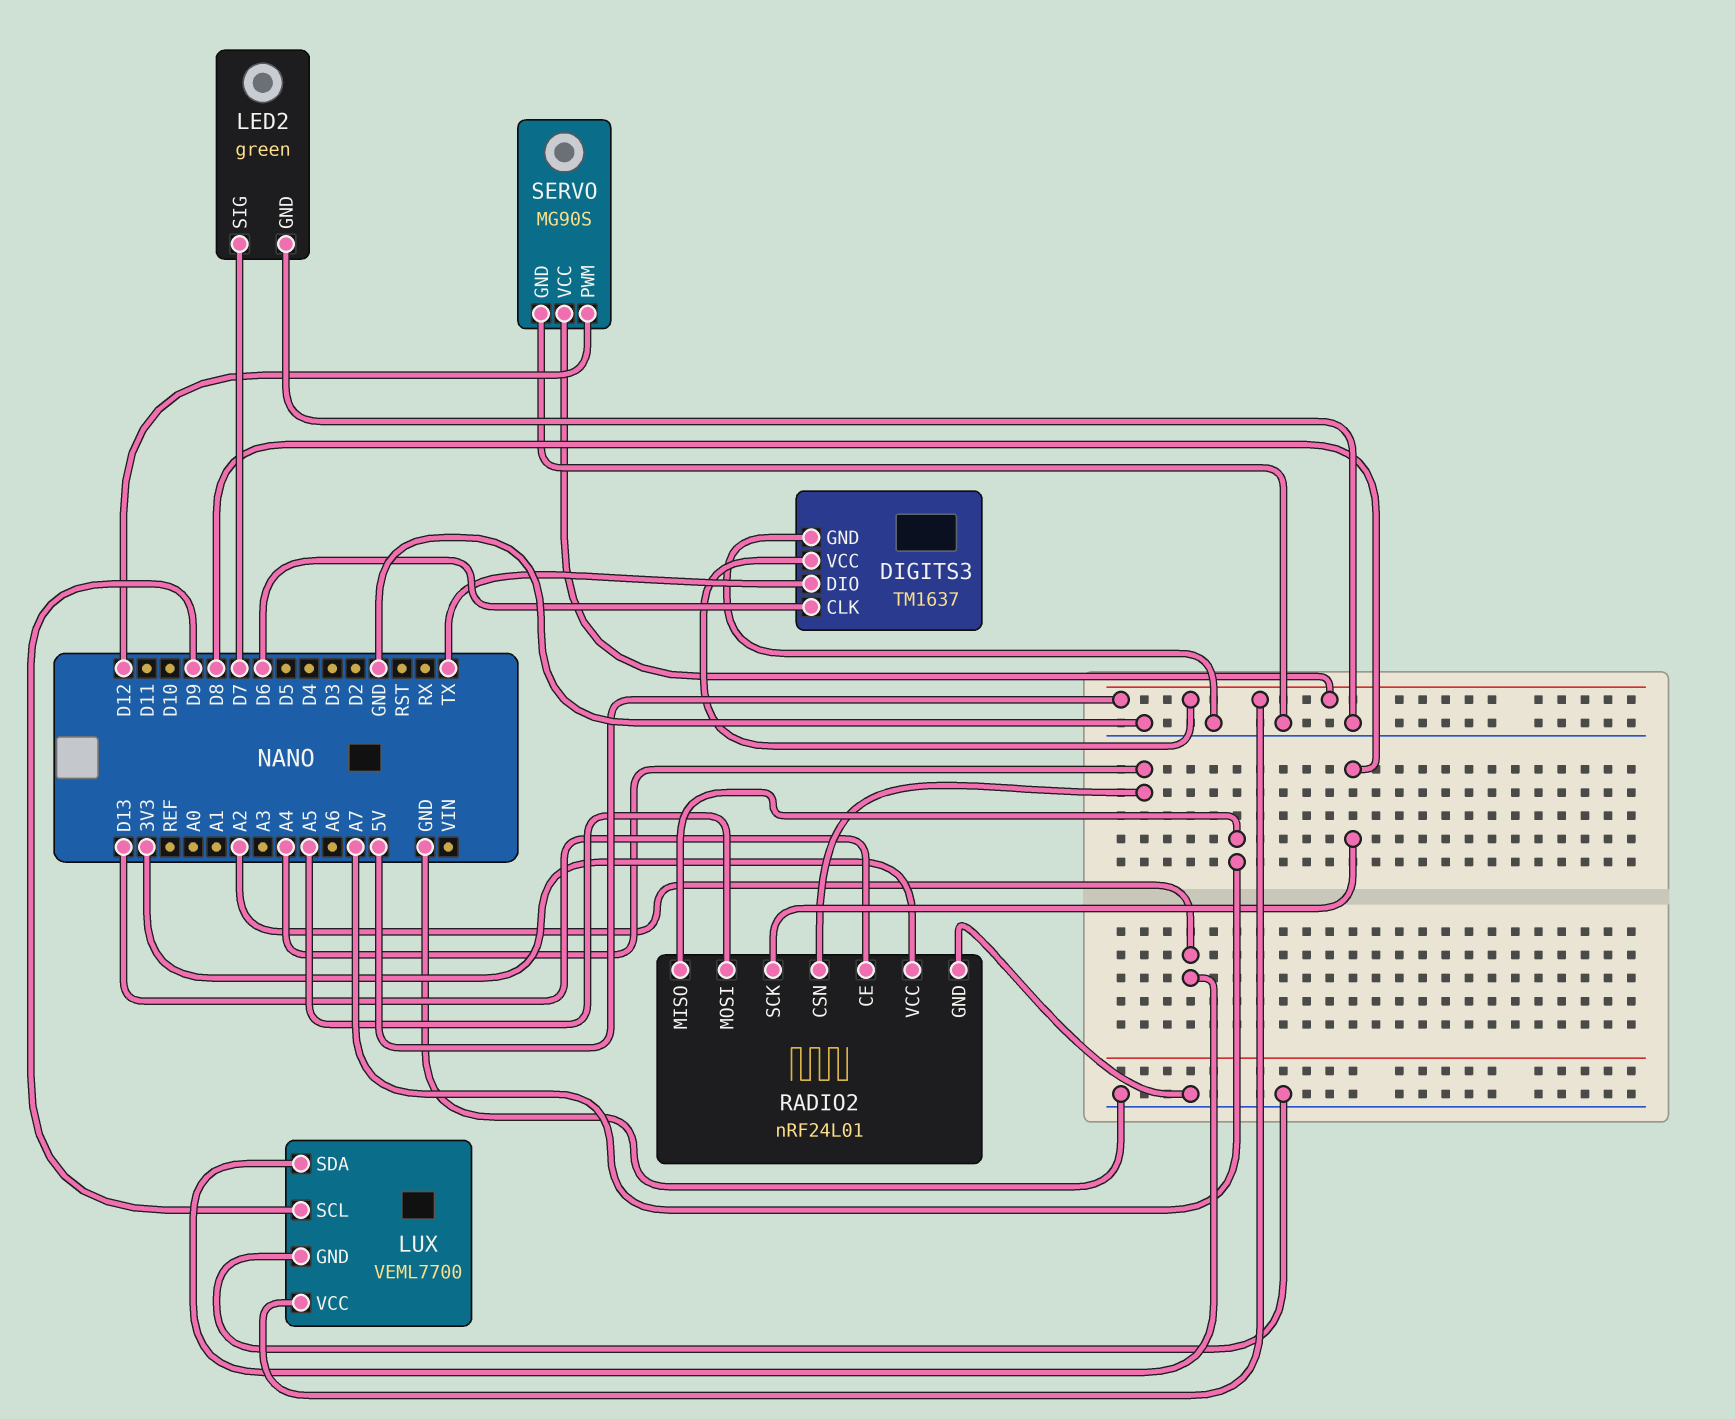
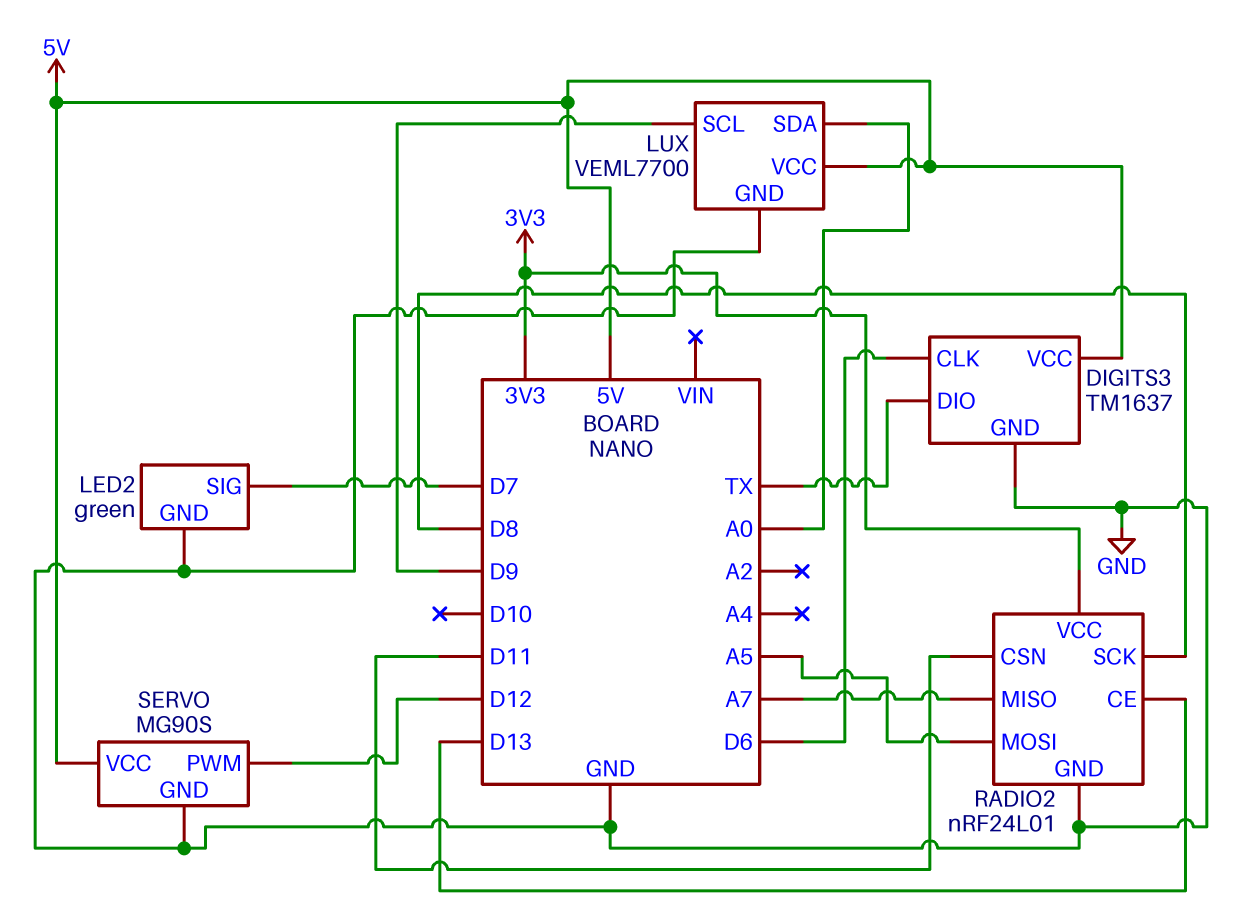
LUX pin SDA: A2 -> A0
RADIO2 pin CSN: A4 -> D11

